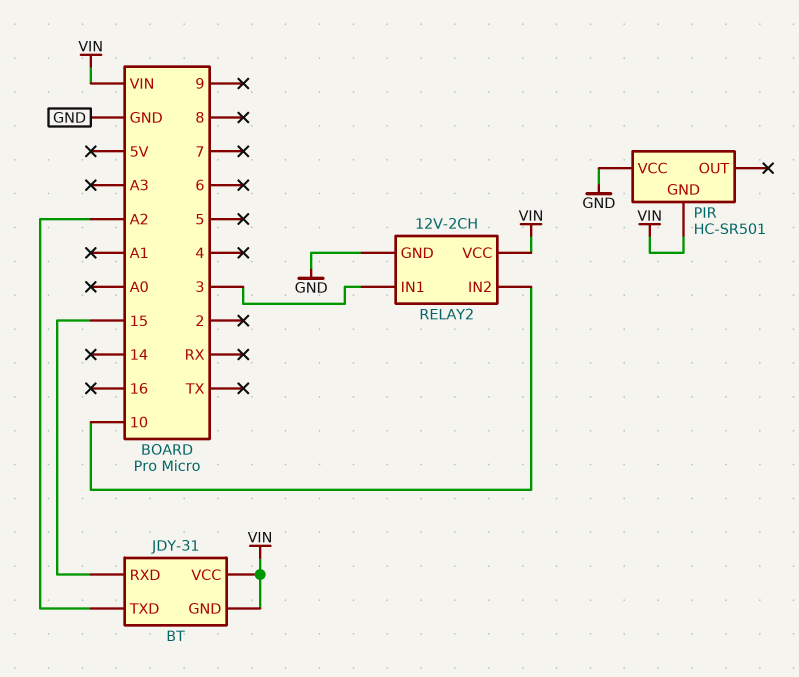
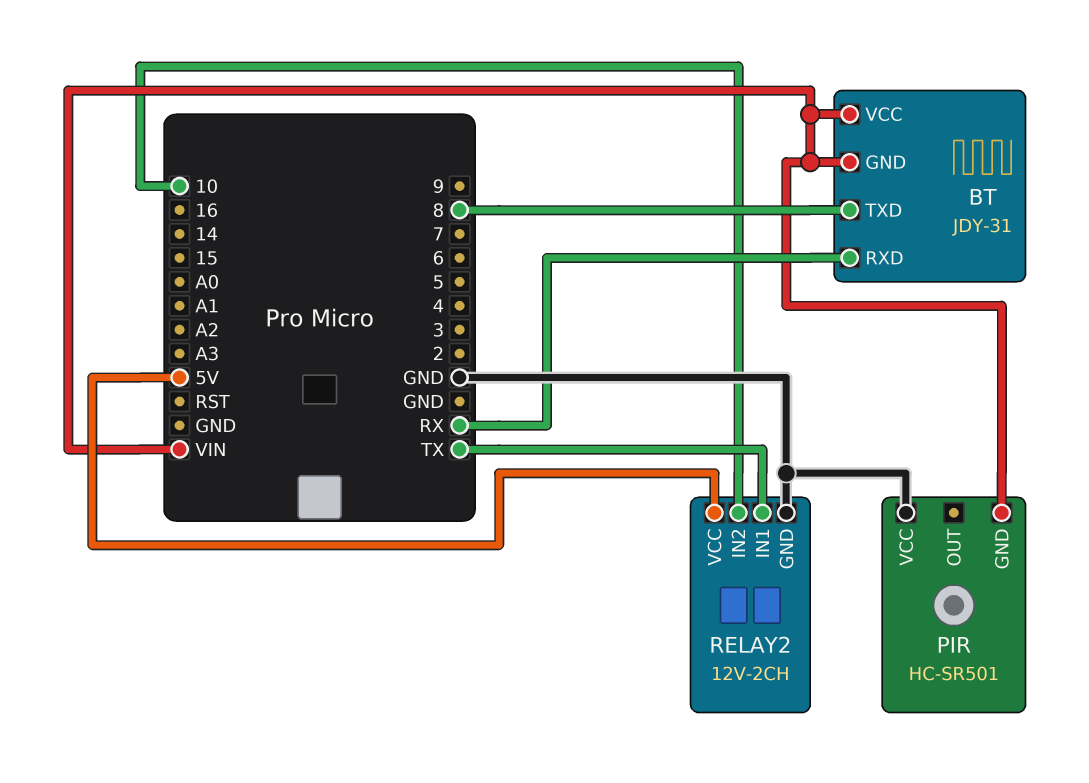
BT pin RXD: 15 -> RX
BT pin TXD: A2 -> 8
RELAY2 pin IN1: 3 -> TX
RELAY2 pin VCC: VIN -> 5V

